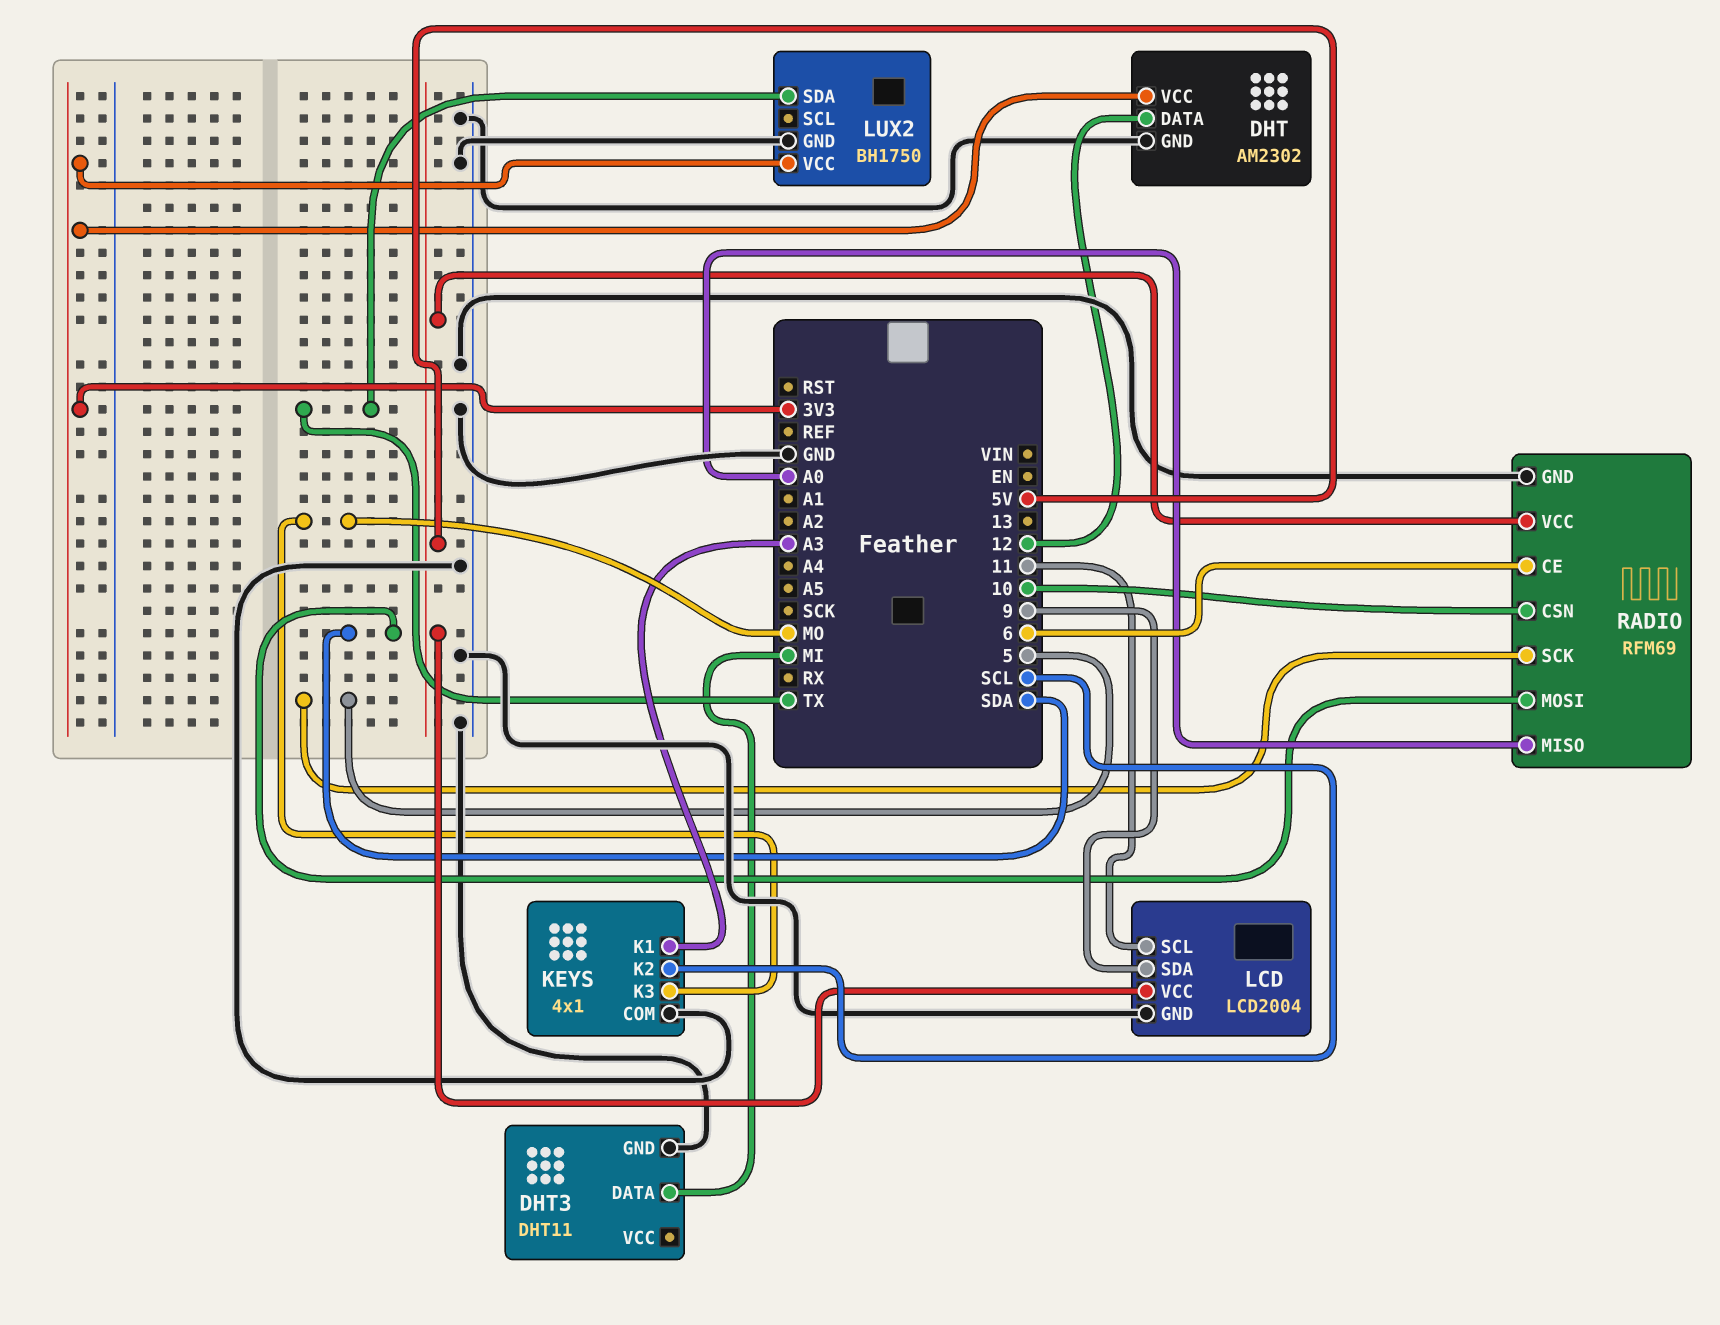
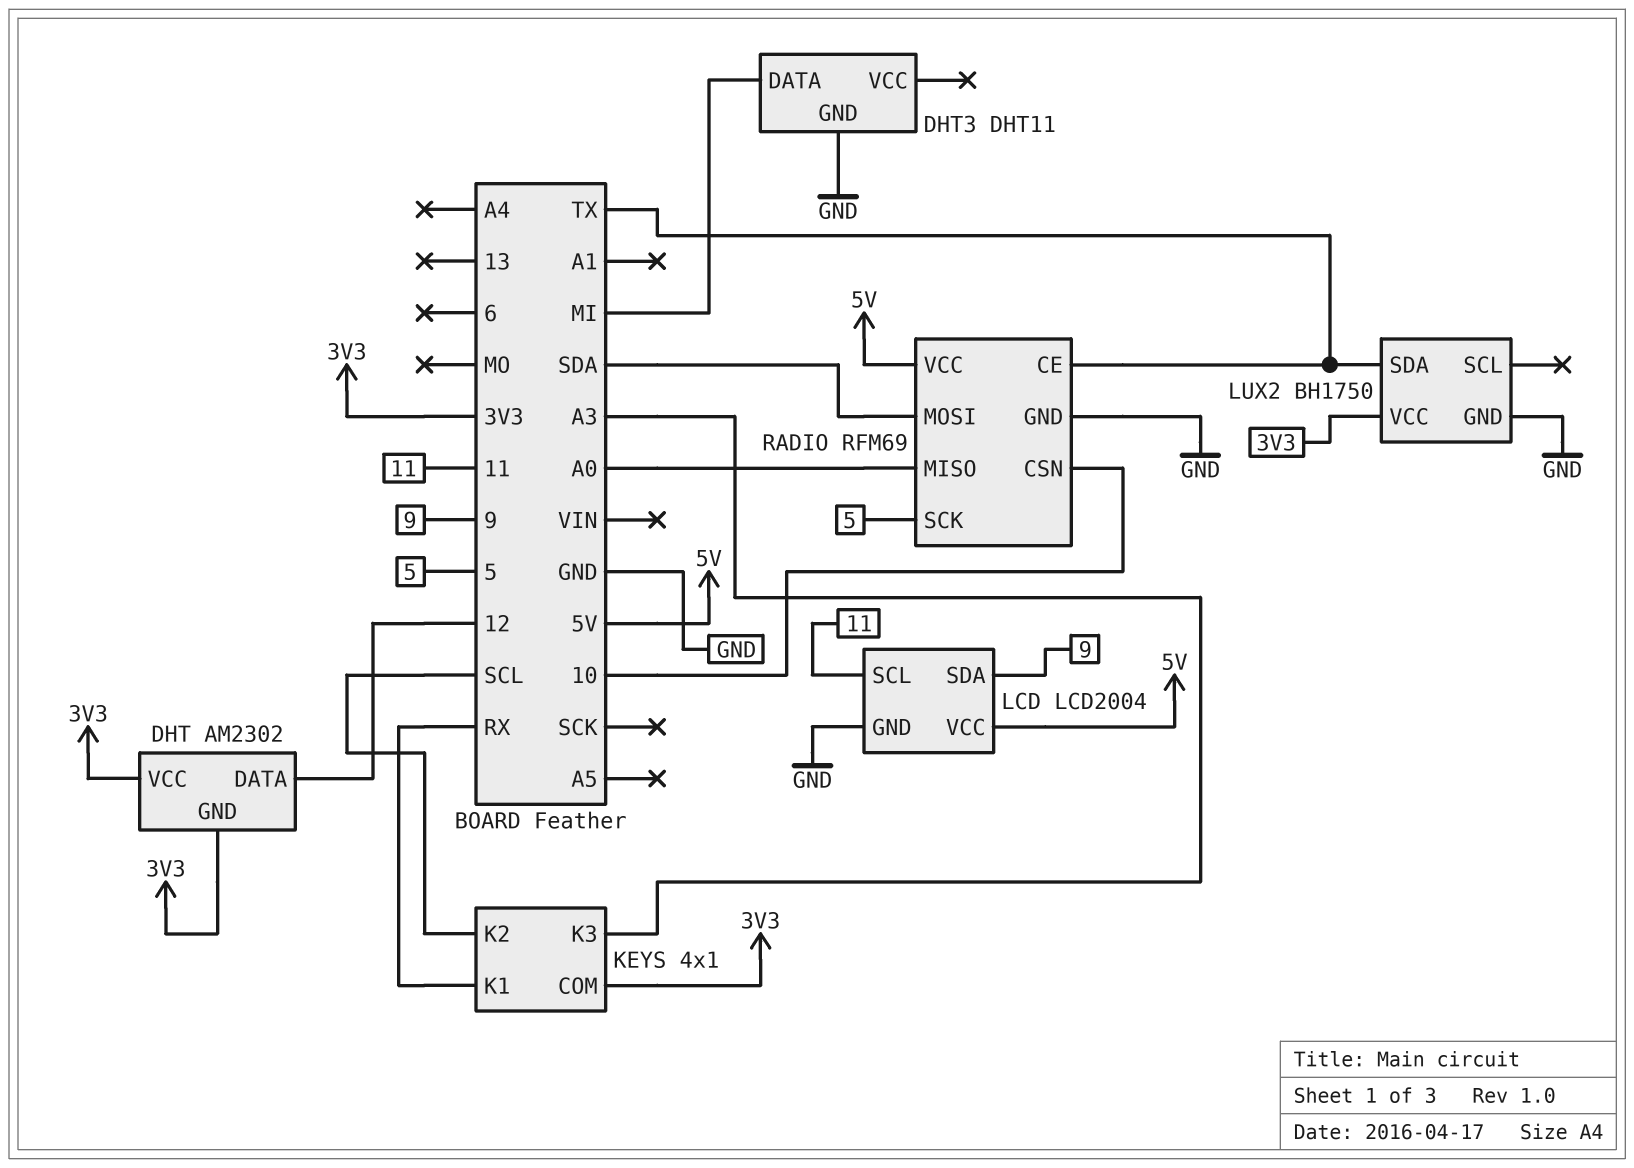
DHT pin GND: GND -> 3V3
KEYS pin COM: GND -> 3V3
KEYS pin K1: A3 -> RX
KEYS pin K3: MO -> A3
RADIO pin CE: 6 -> TX

